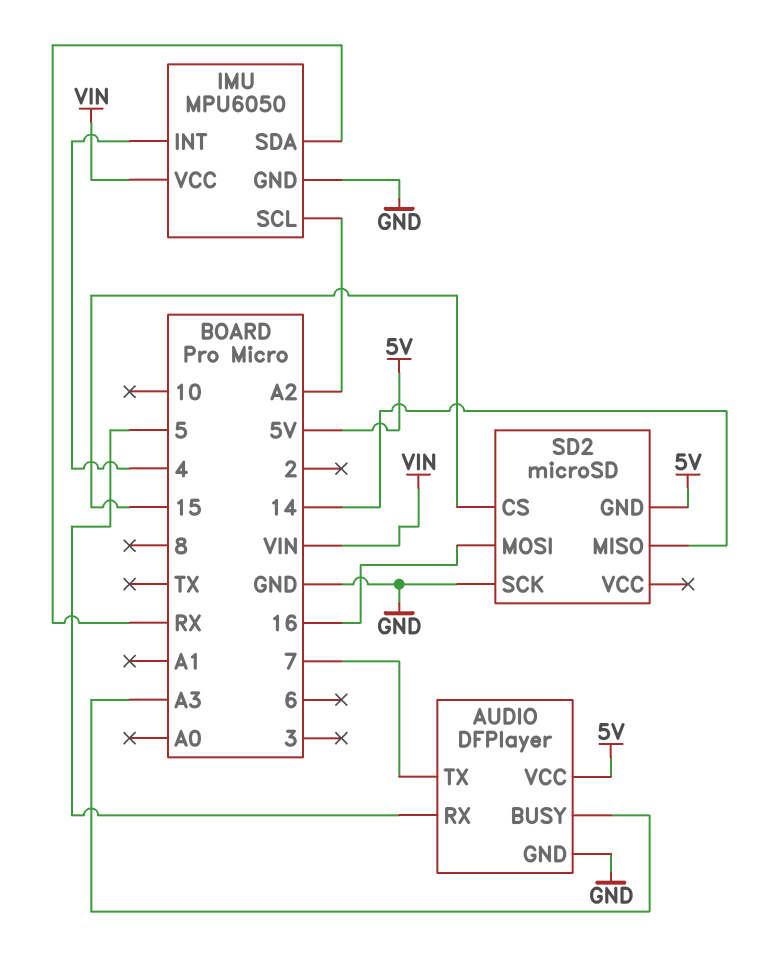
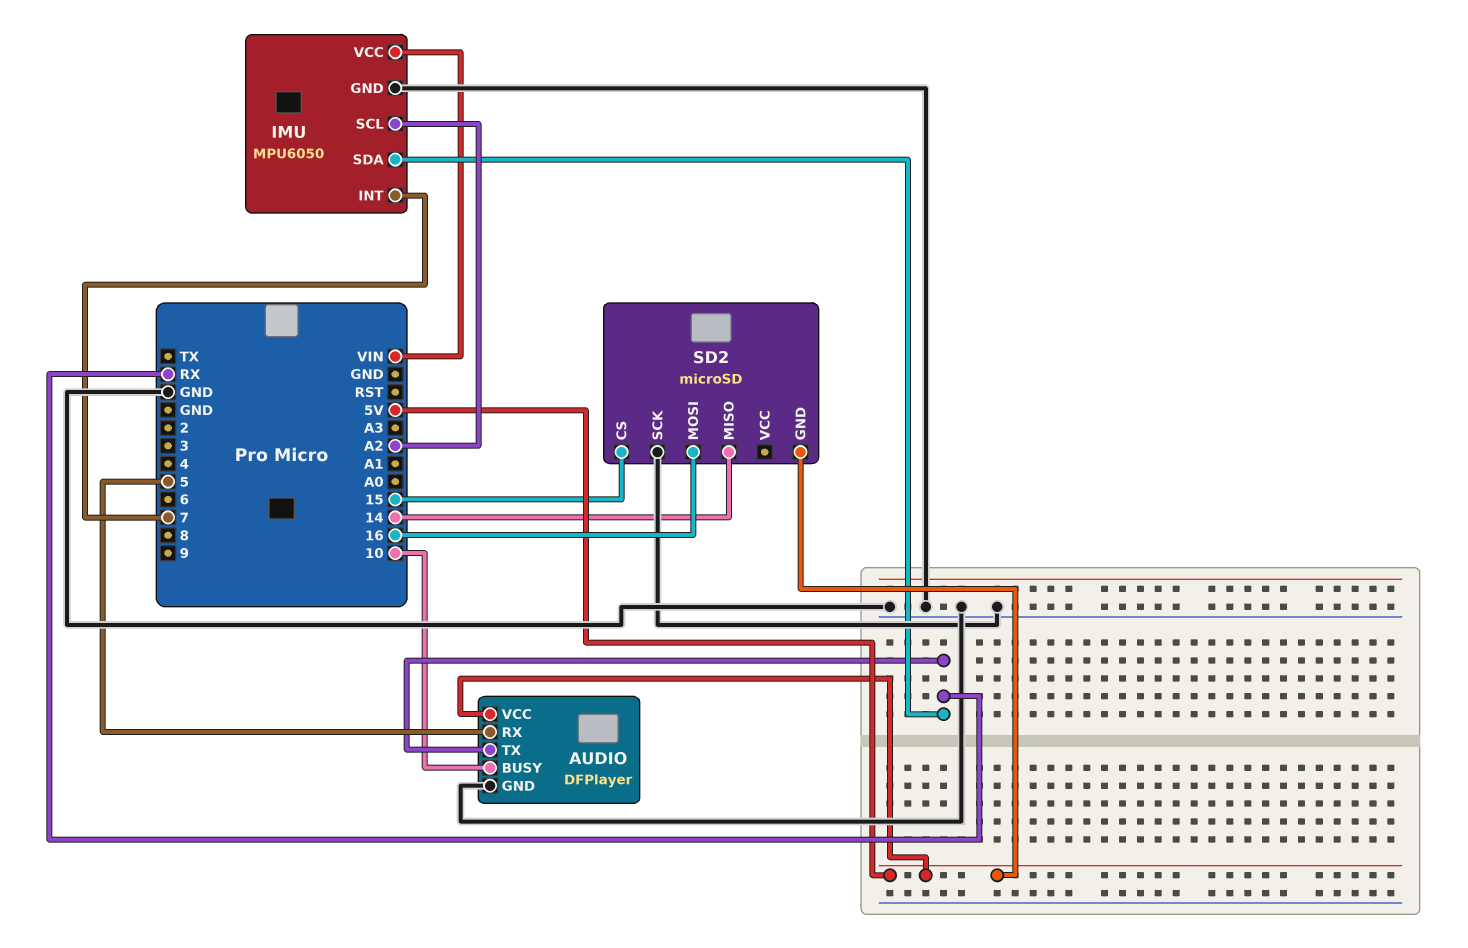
AUDIO pin BUSY: A3 -> 10
AUDIO pin TX: 7 -> RX
IMU pin INT: 4 -> 7

